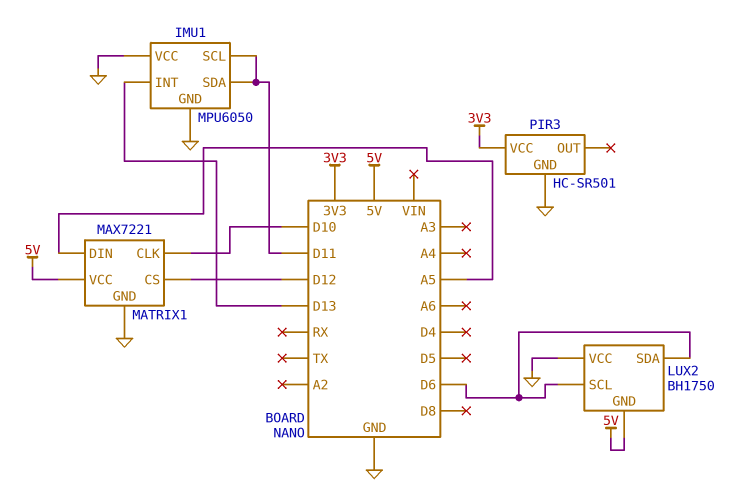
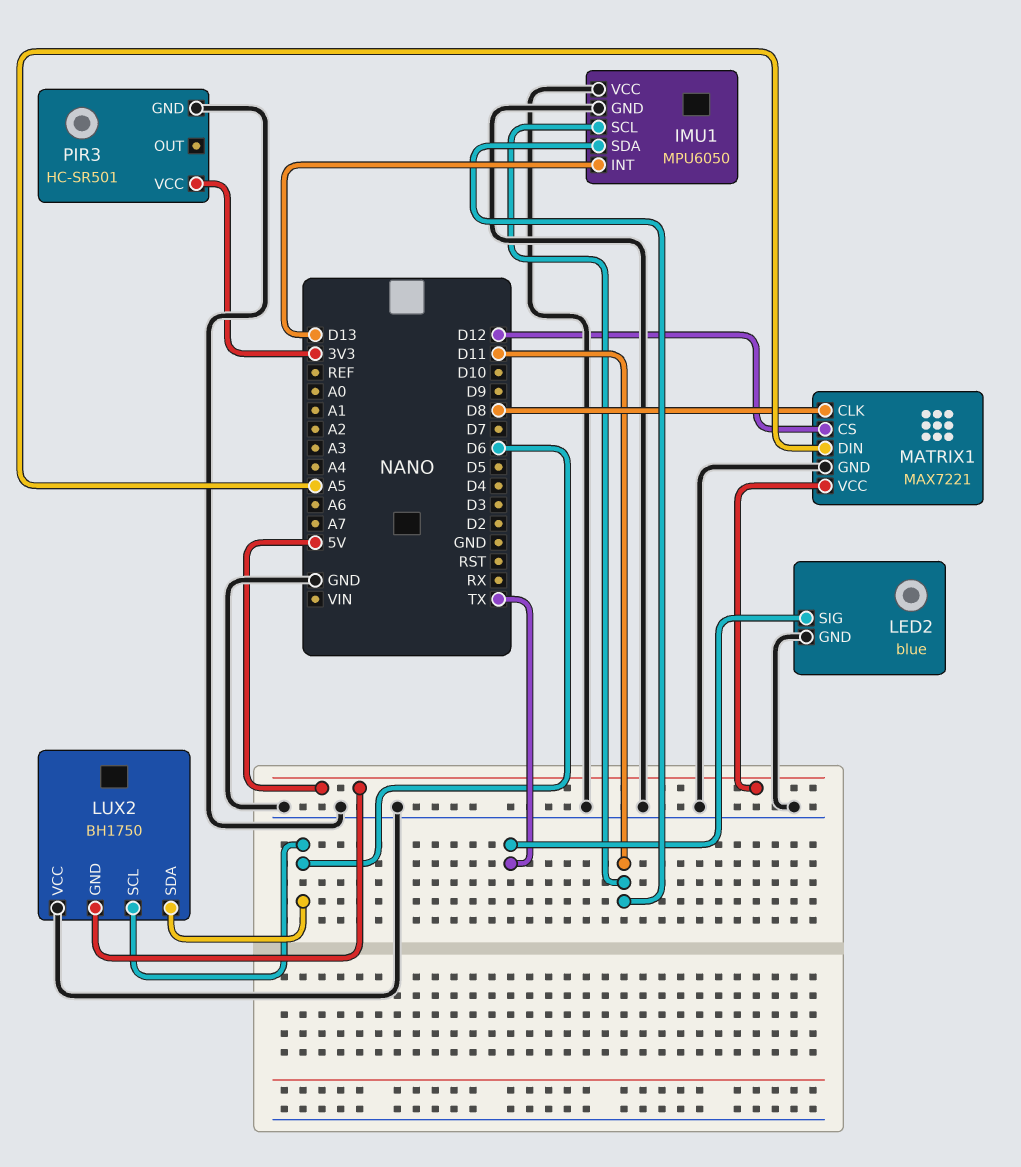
LED2: none -> blue
LED2 pin GND: none -> GND
LED2 pin SIG: none -> TX
MATRIX1 pin CLK: D10 -> D8

